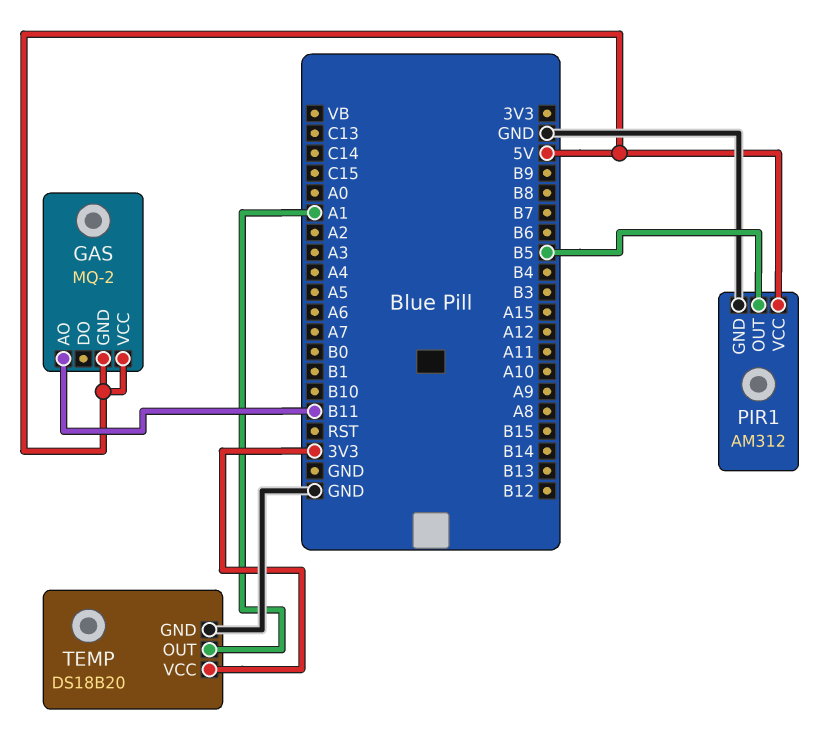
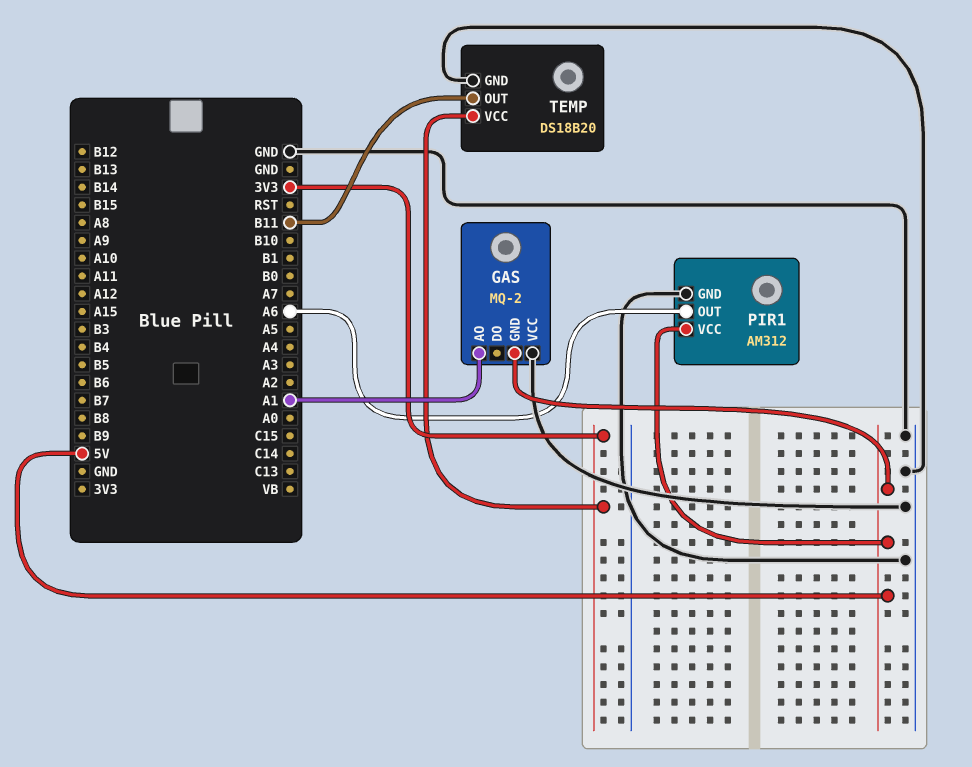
GAS pin AO: B11 -> A1
GAS pin VCC: 5V -> GND
PIR1 pin OUT: B5 -> A6
TEMP pin OUT: A1 -> B11

